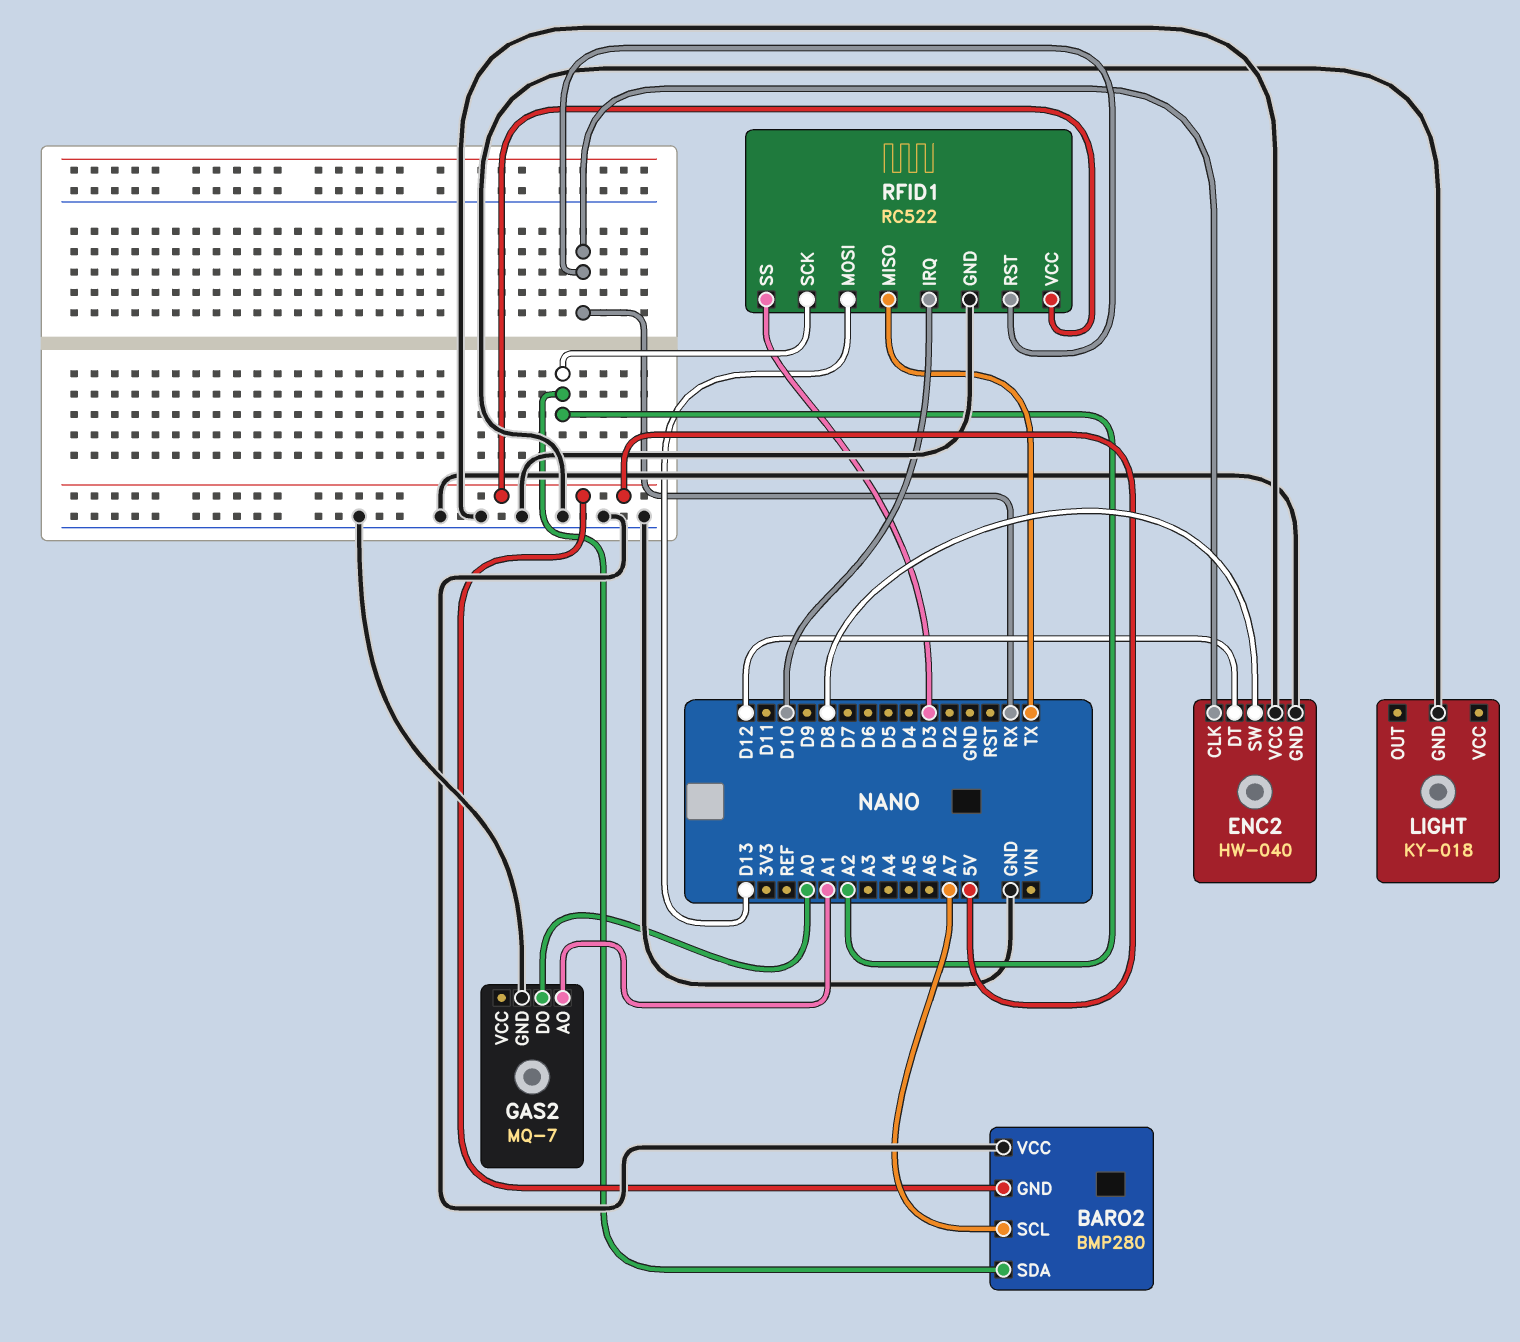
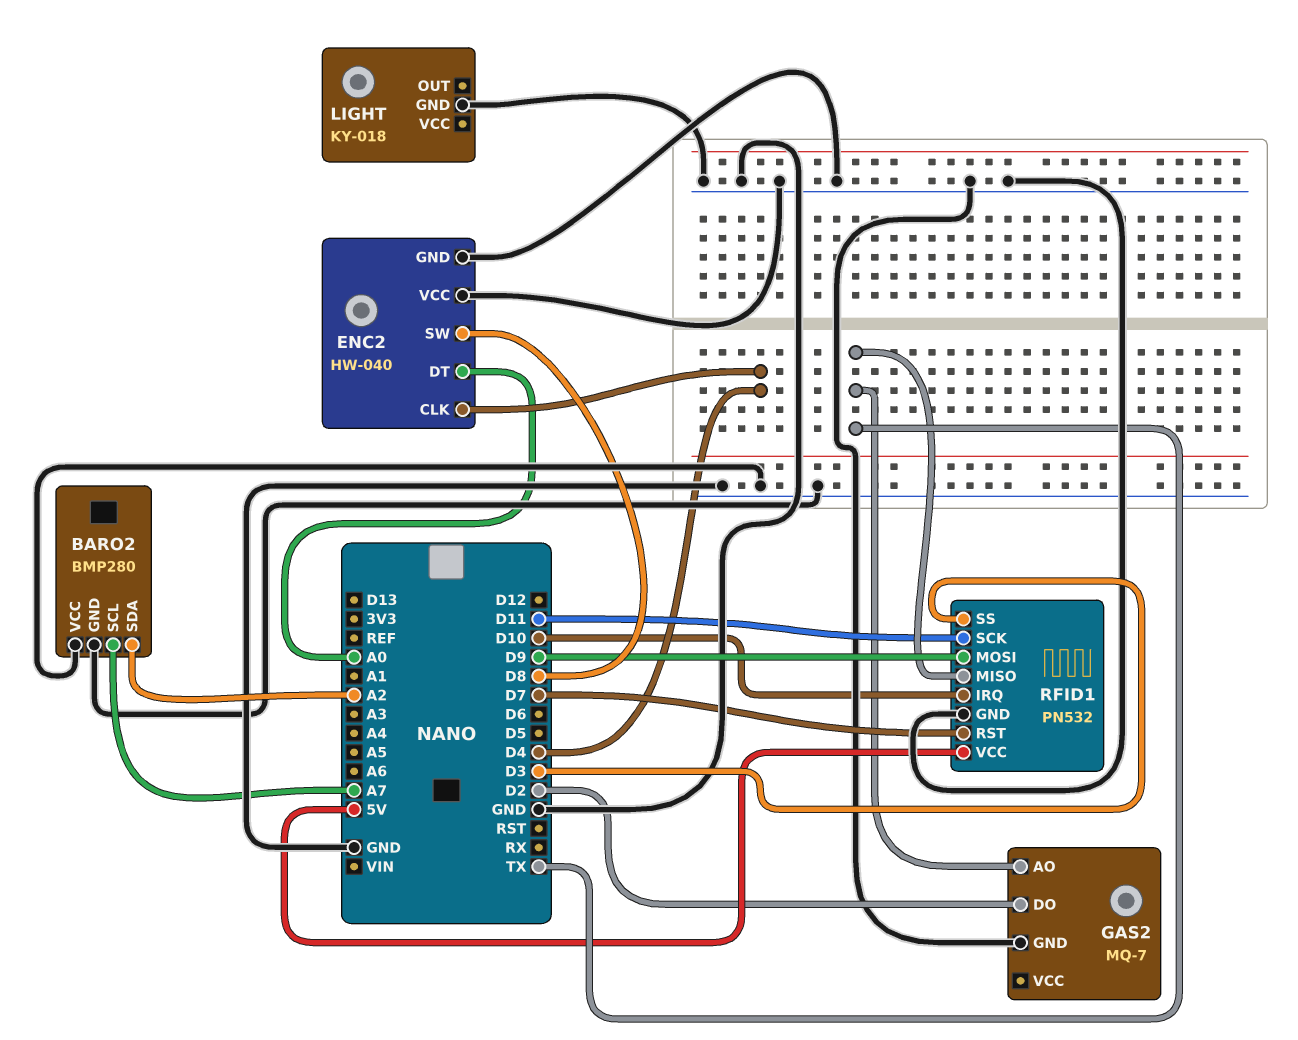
BARO2 pin GND: 5V -> GND
ENC2 pin CLK: RX -> D4
ENC2 pin DT: D12 -> A0
GAS2 pin AO: A1 -> TX
GAS2 pin DO: A0 -> D2
RFID1: RC522 -> PN532
RFID1 pin MOSI: D13 -> D9
RFID1 pin RST: RX -> D7
RFID1 pin SCK: A2 -> D11

